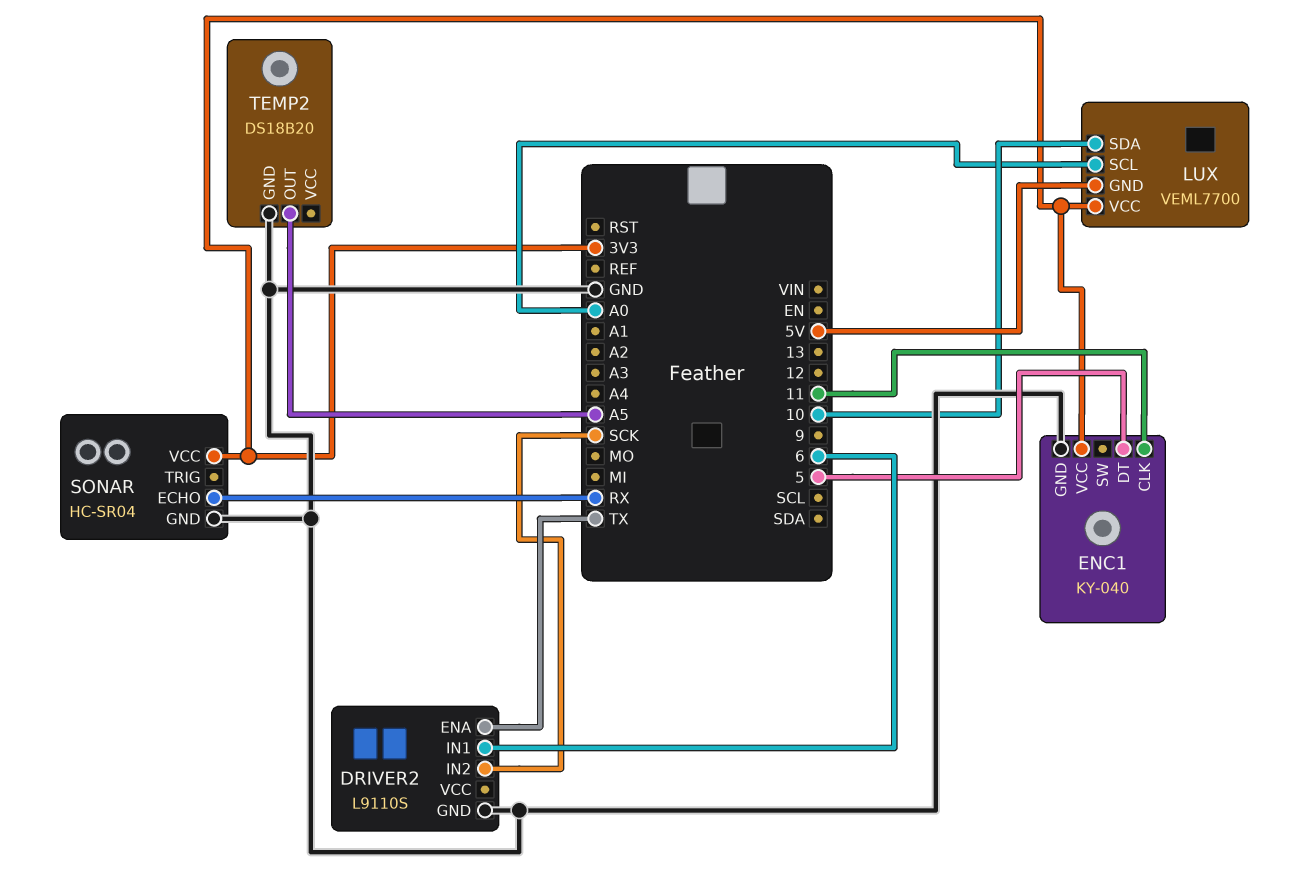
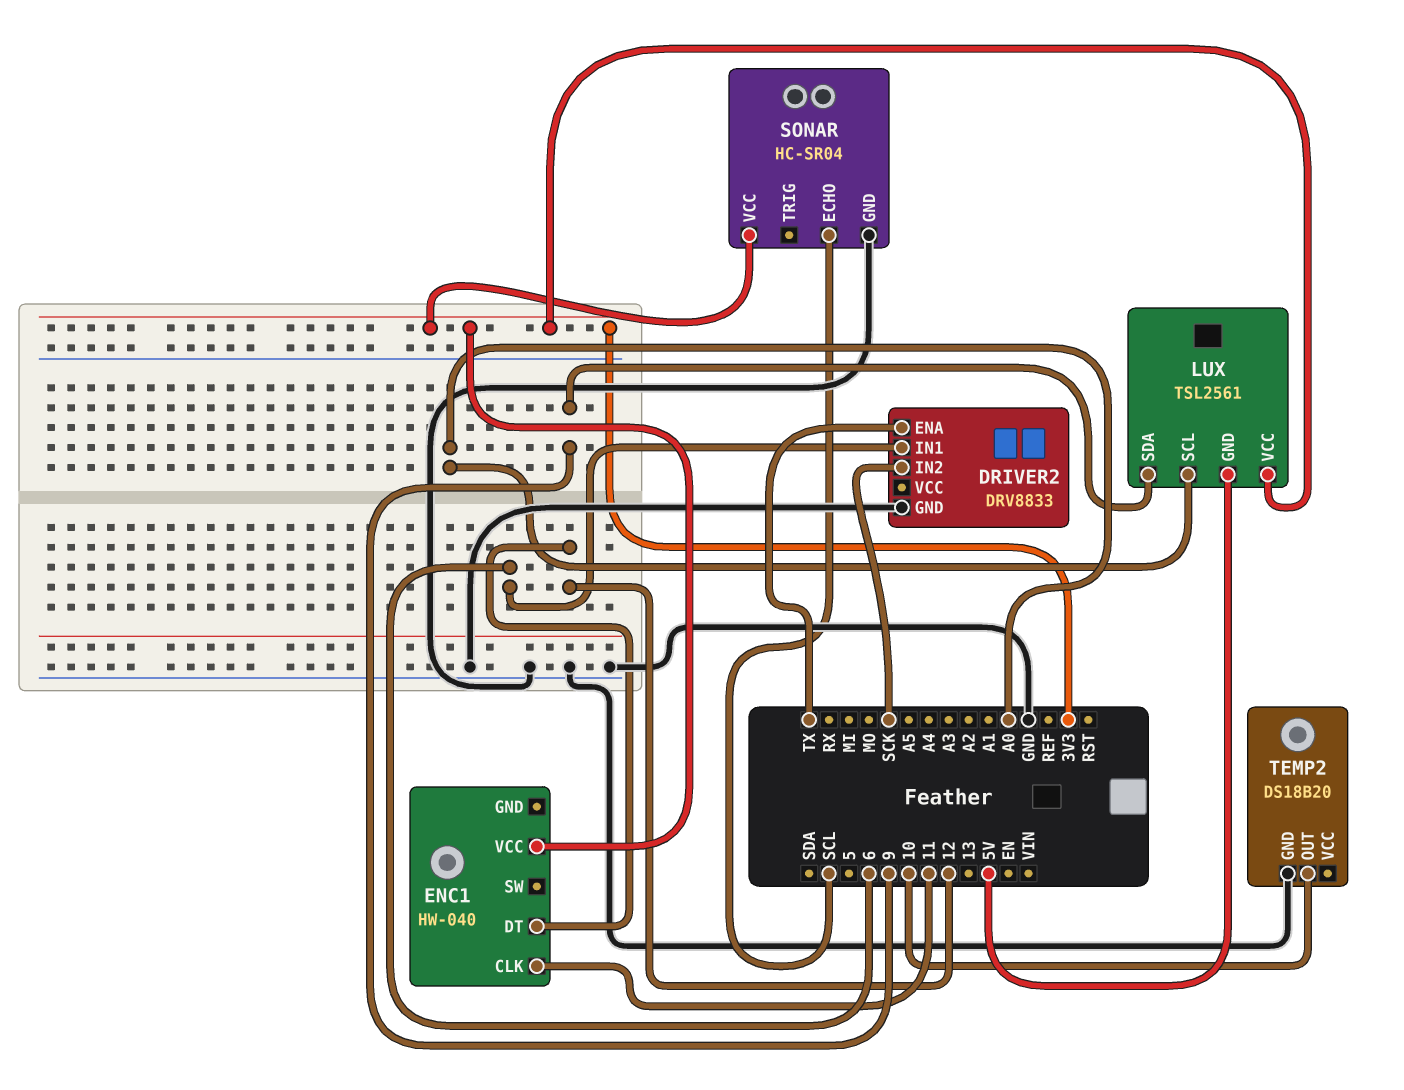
DRIVER2: L9110S -> DRV8833
ENC1: KY-040 -> HW-040
ENC1 pin DT: 5 -> 12
ENC1 pin GND: GND -> none
LUX: VEML7700 -> TSL2561
LUX pin SDA: 10 -> 9
SONAR pin ECHO: RX -> SCL
TEMP2 pin OUT: A5 -> 10

